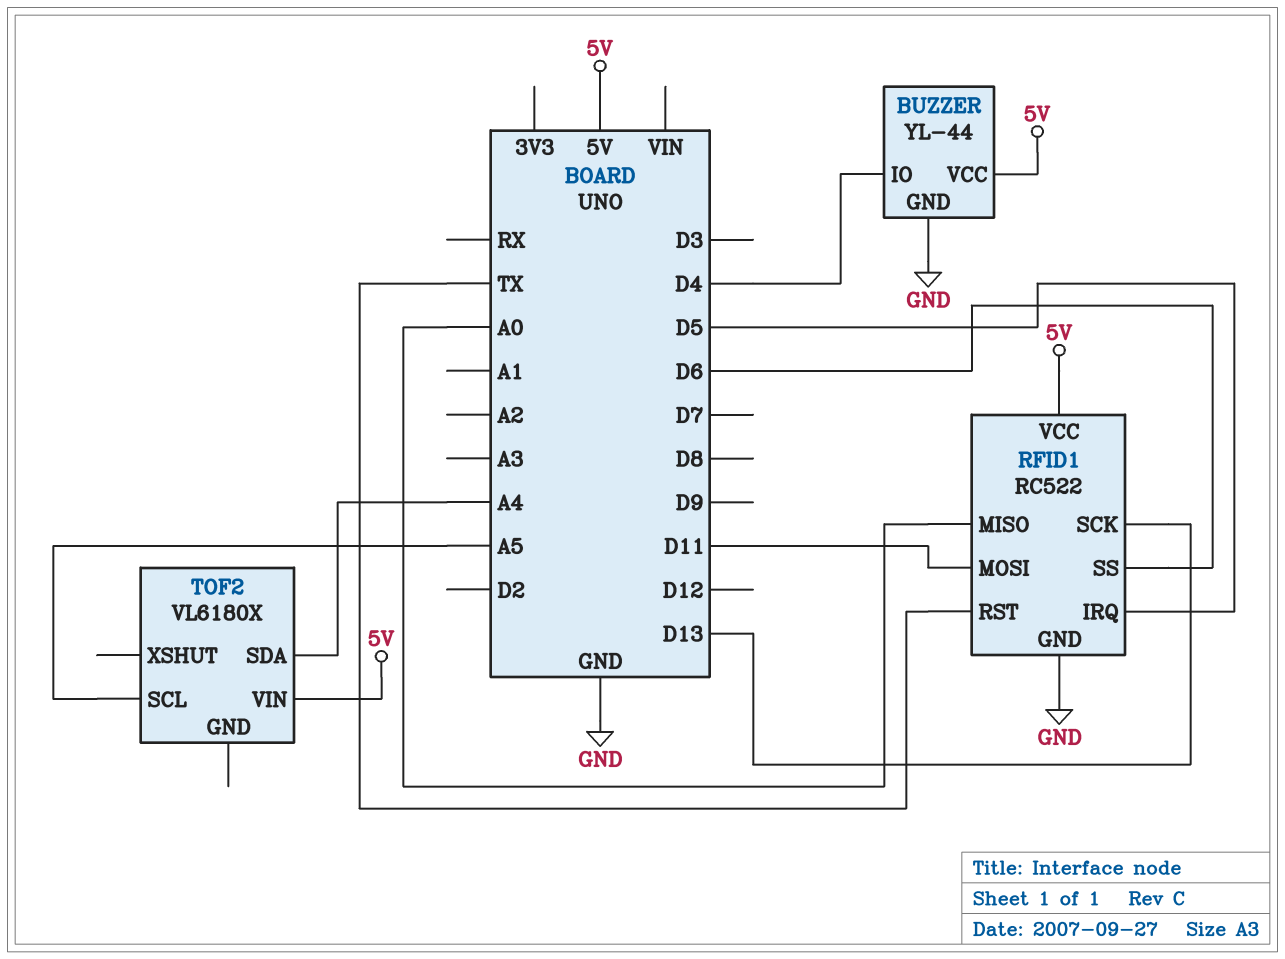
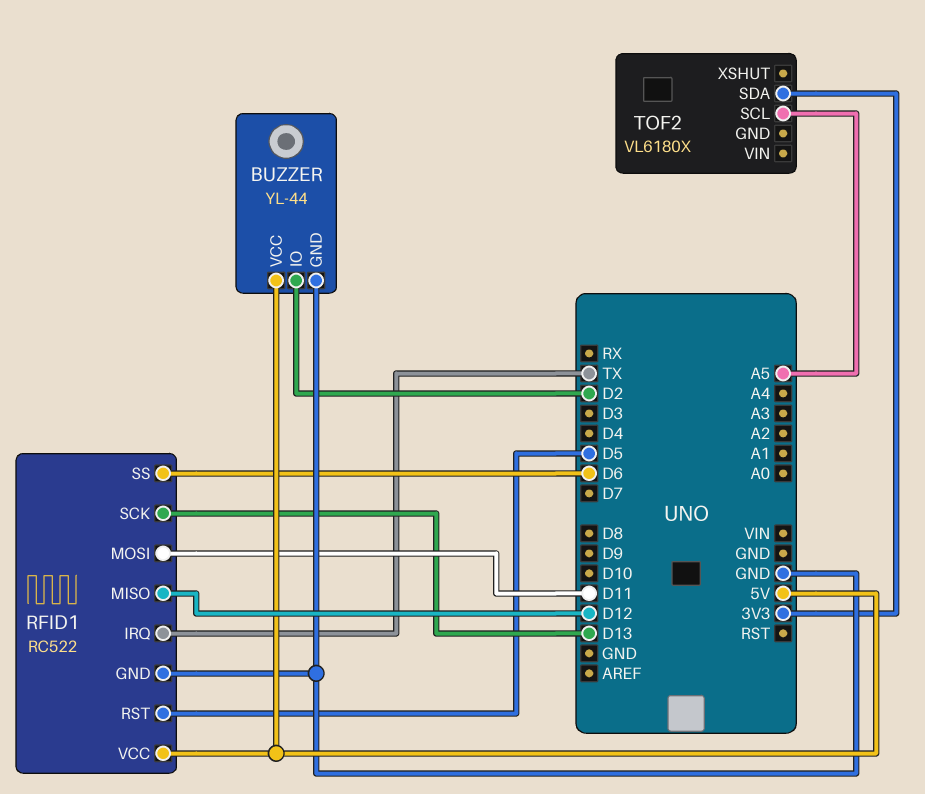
BUZZER pin IO: D4 -> D2
RFID1 pin IRQ: D5 -> TX
RFID1 pin MISO: A0 -> D12
RFID1 pin RST: TX -> D5
TOF2 pin SDA: A4 -> 3V3
TOF2 pin VIN: 5V -> none

